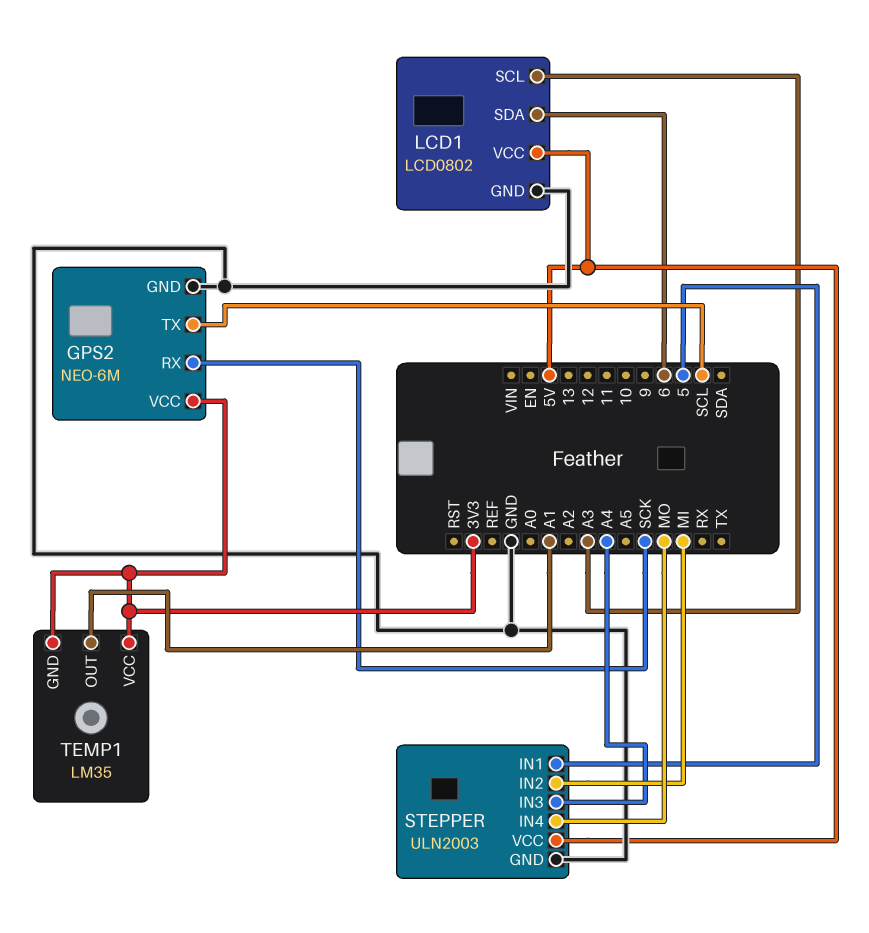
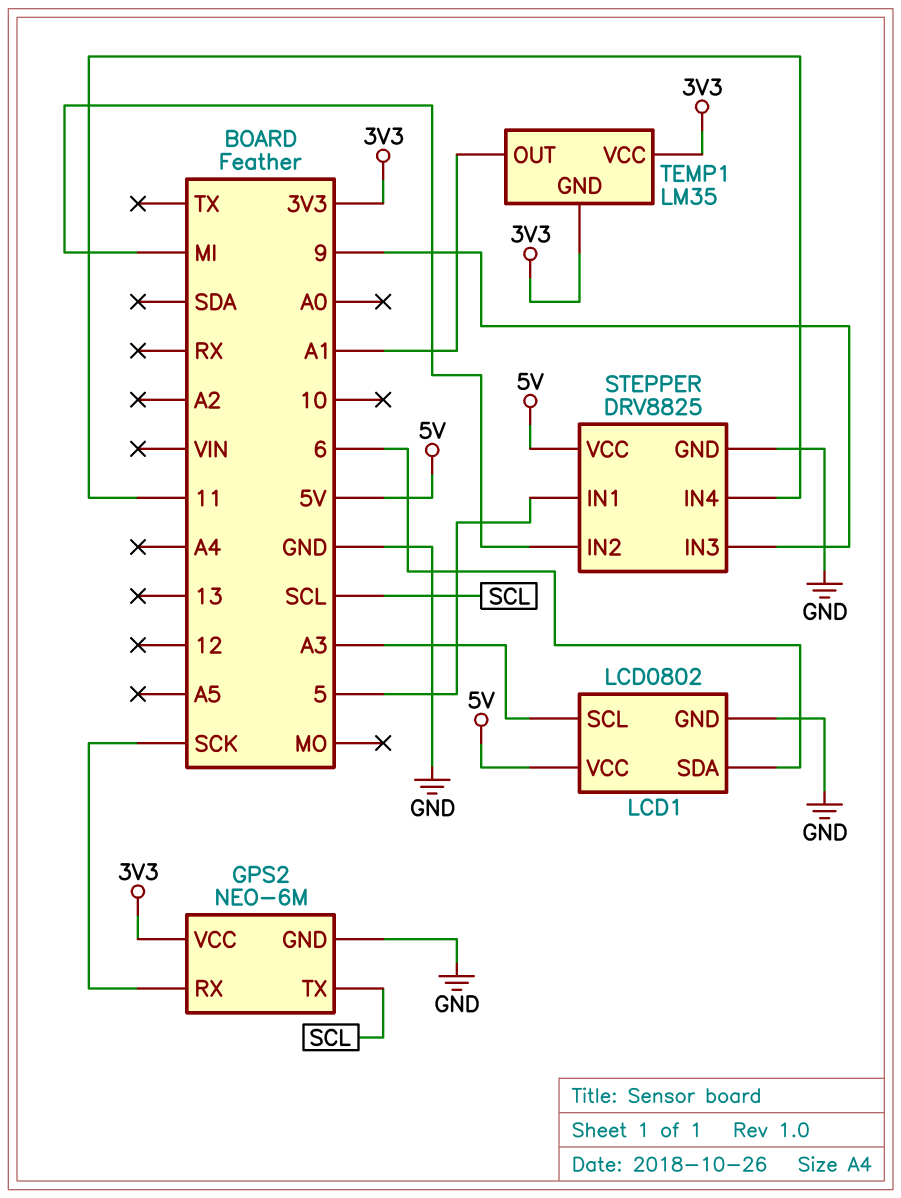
STEPPER: ULN2003 -> DRV8825
STEPPER pin IN3: A4 -> 9
STEPPER pin IN4: MO -> 11

